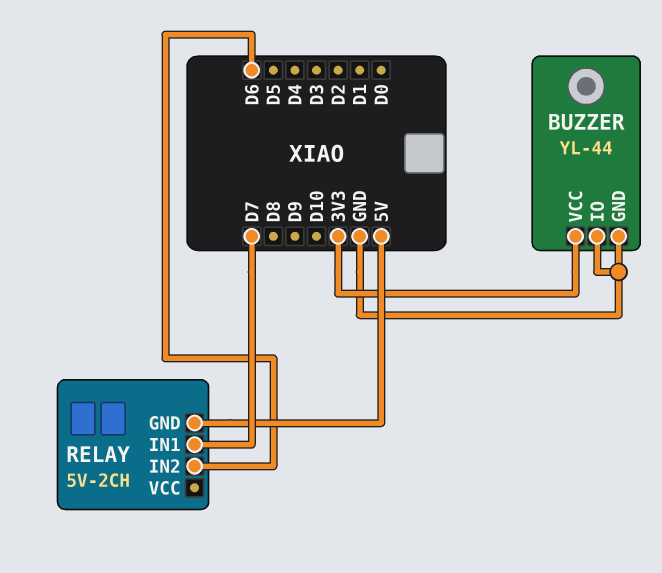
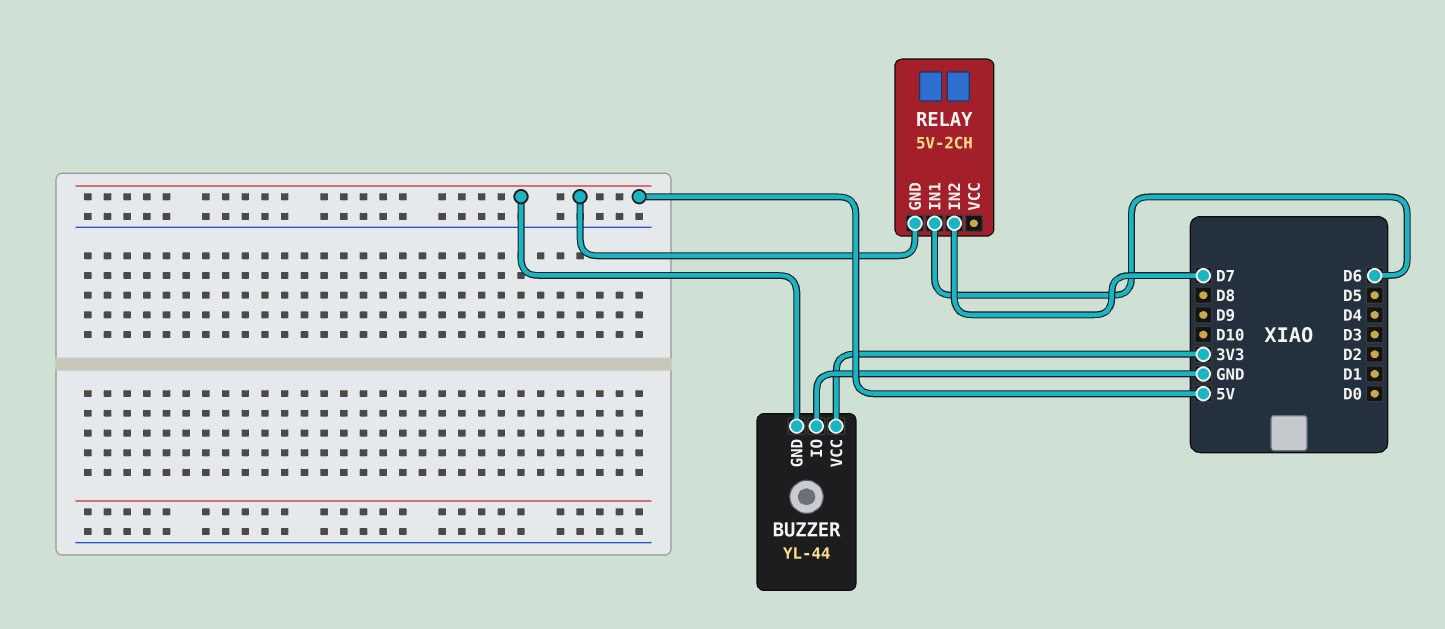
BUZZER pin GND: GND -> 5V
RELAY pin IN1: D7 -> D6
RELAY pin IN2: D6 -> D7

